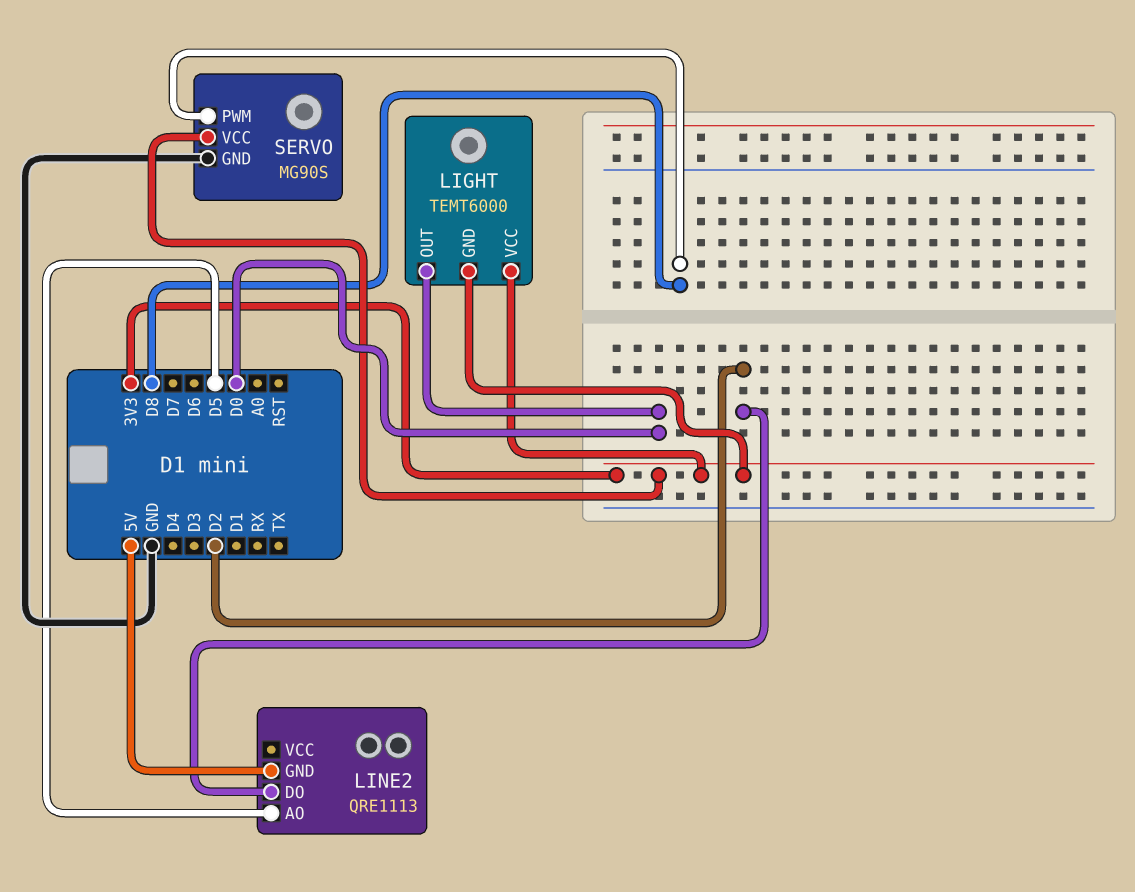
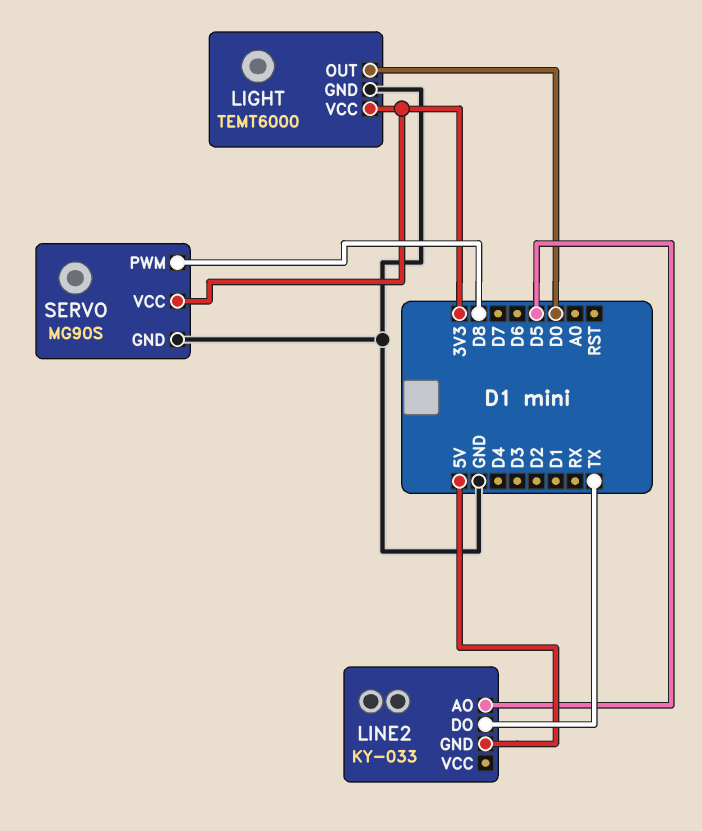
LIGHT pin GND: 3V3 -> GND
LINE2: QRE1113 -> KY-033
LINE2 pin DO: D2 -> TX

